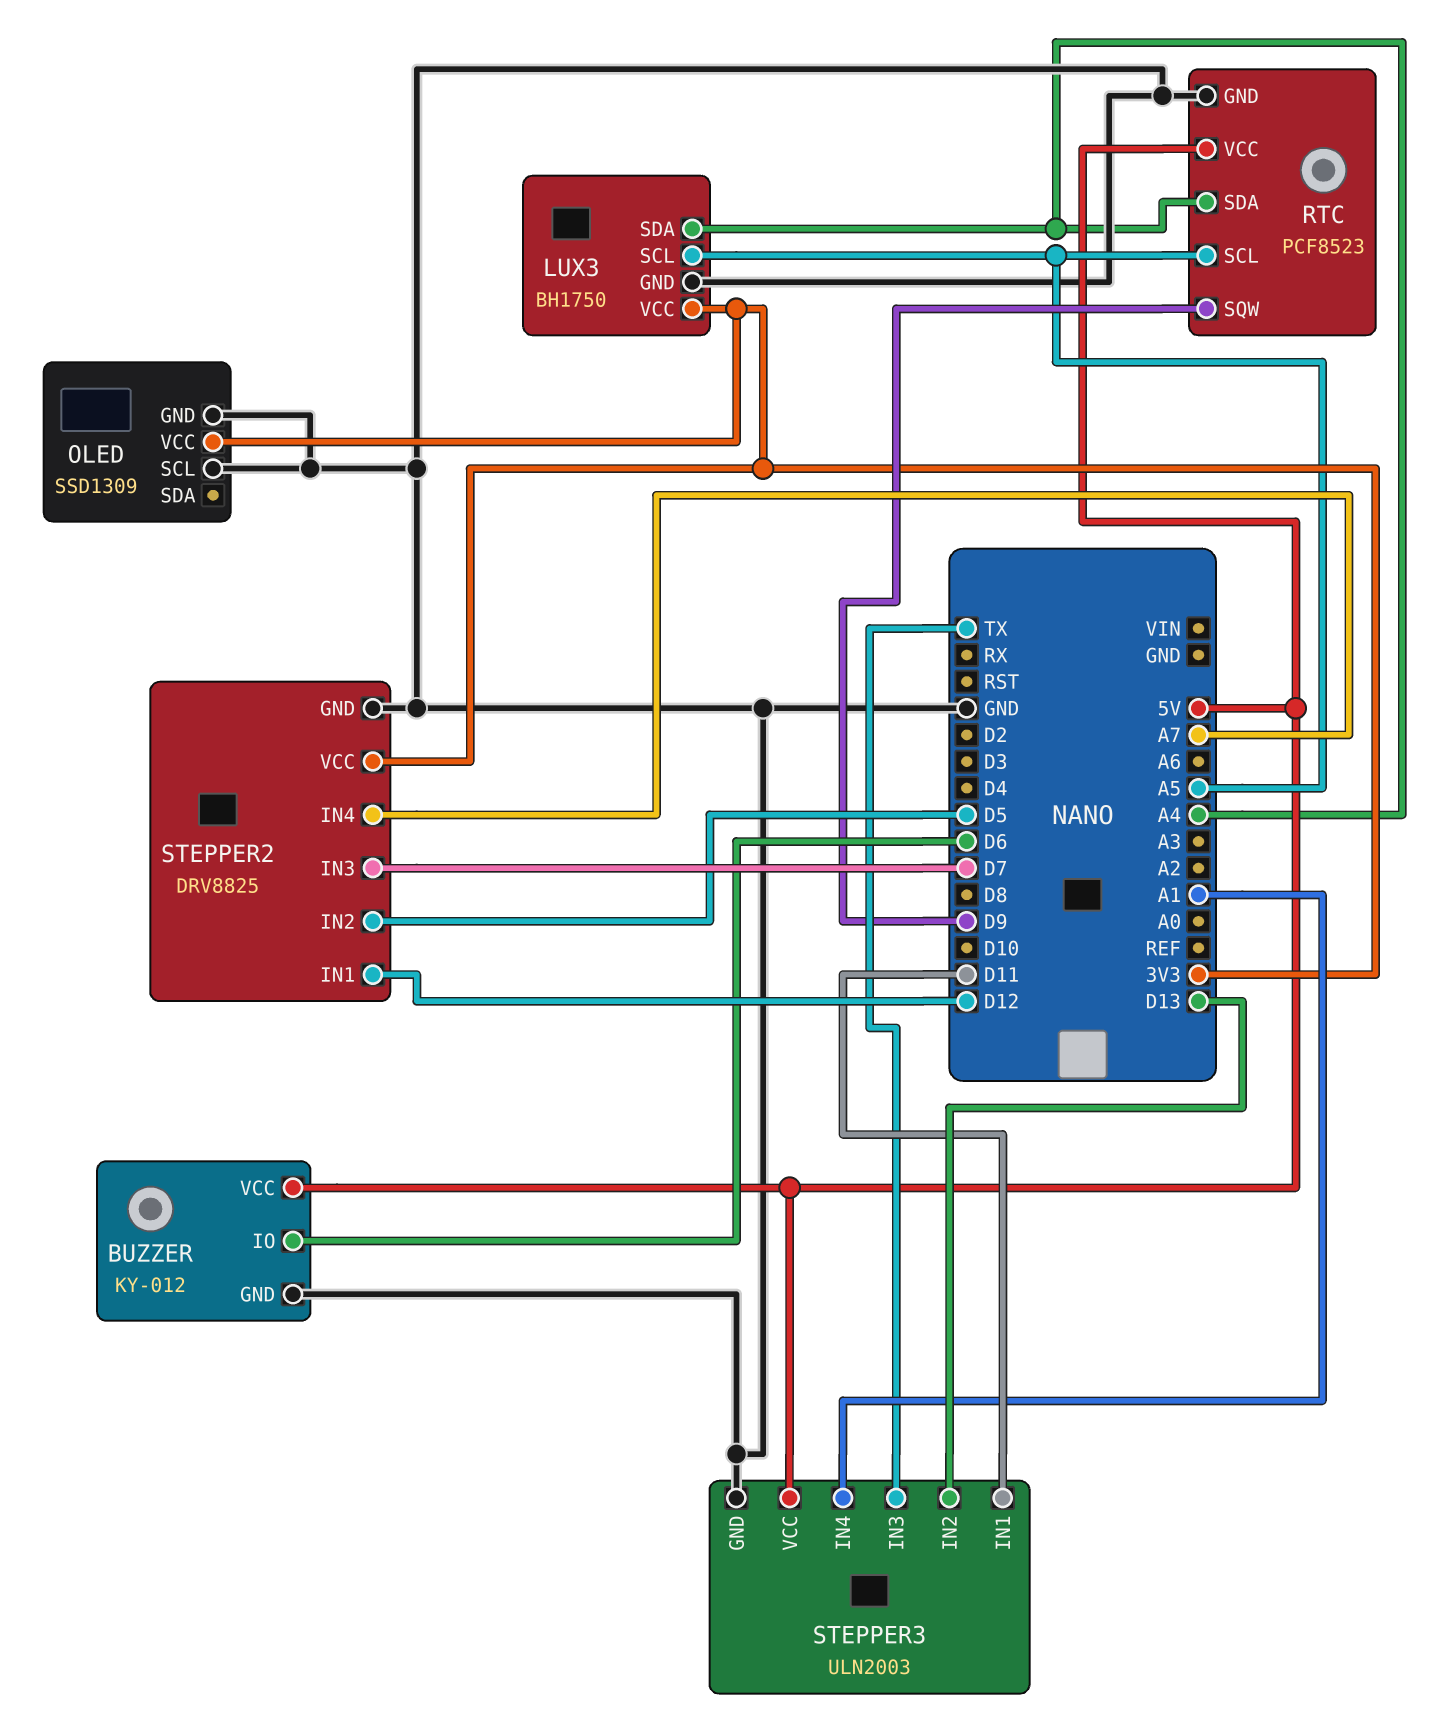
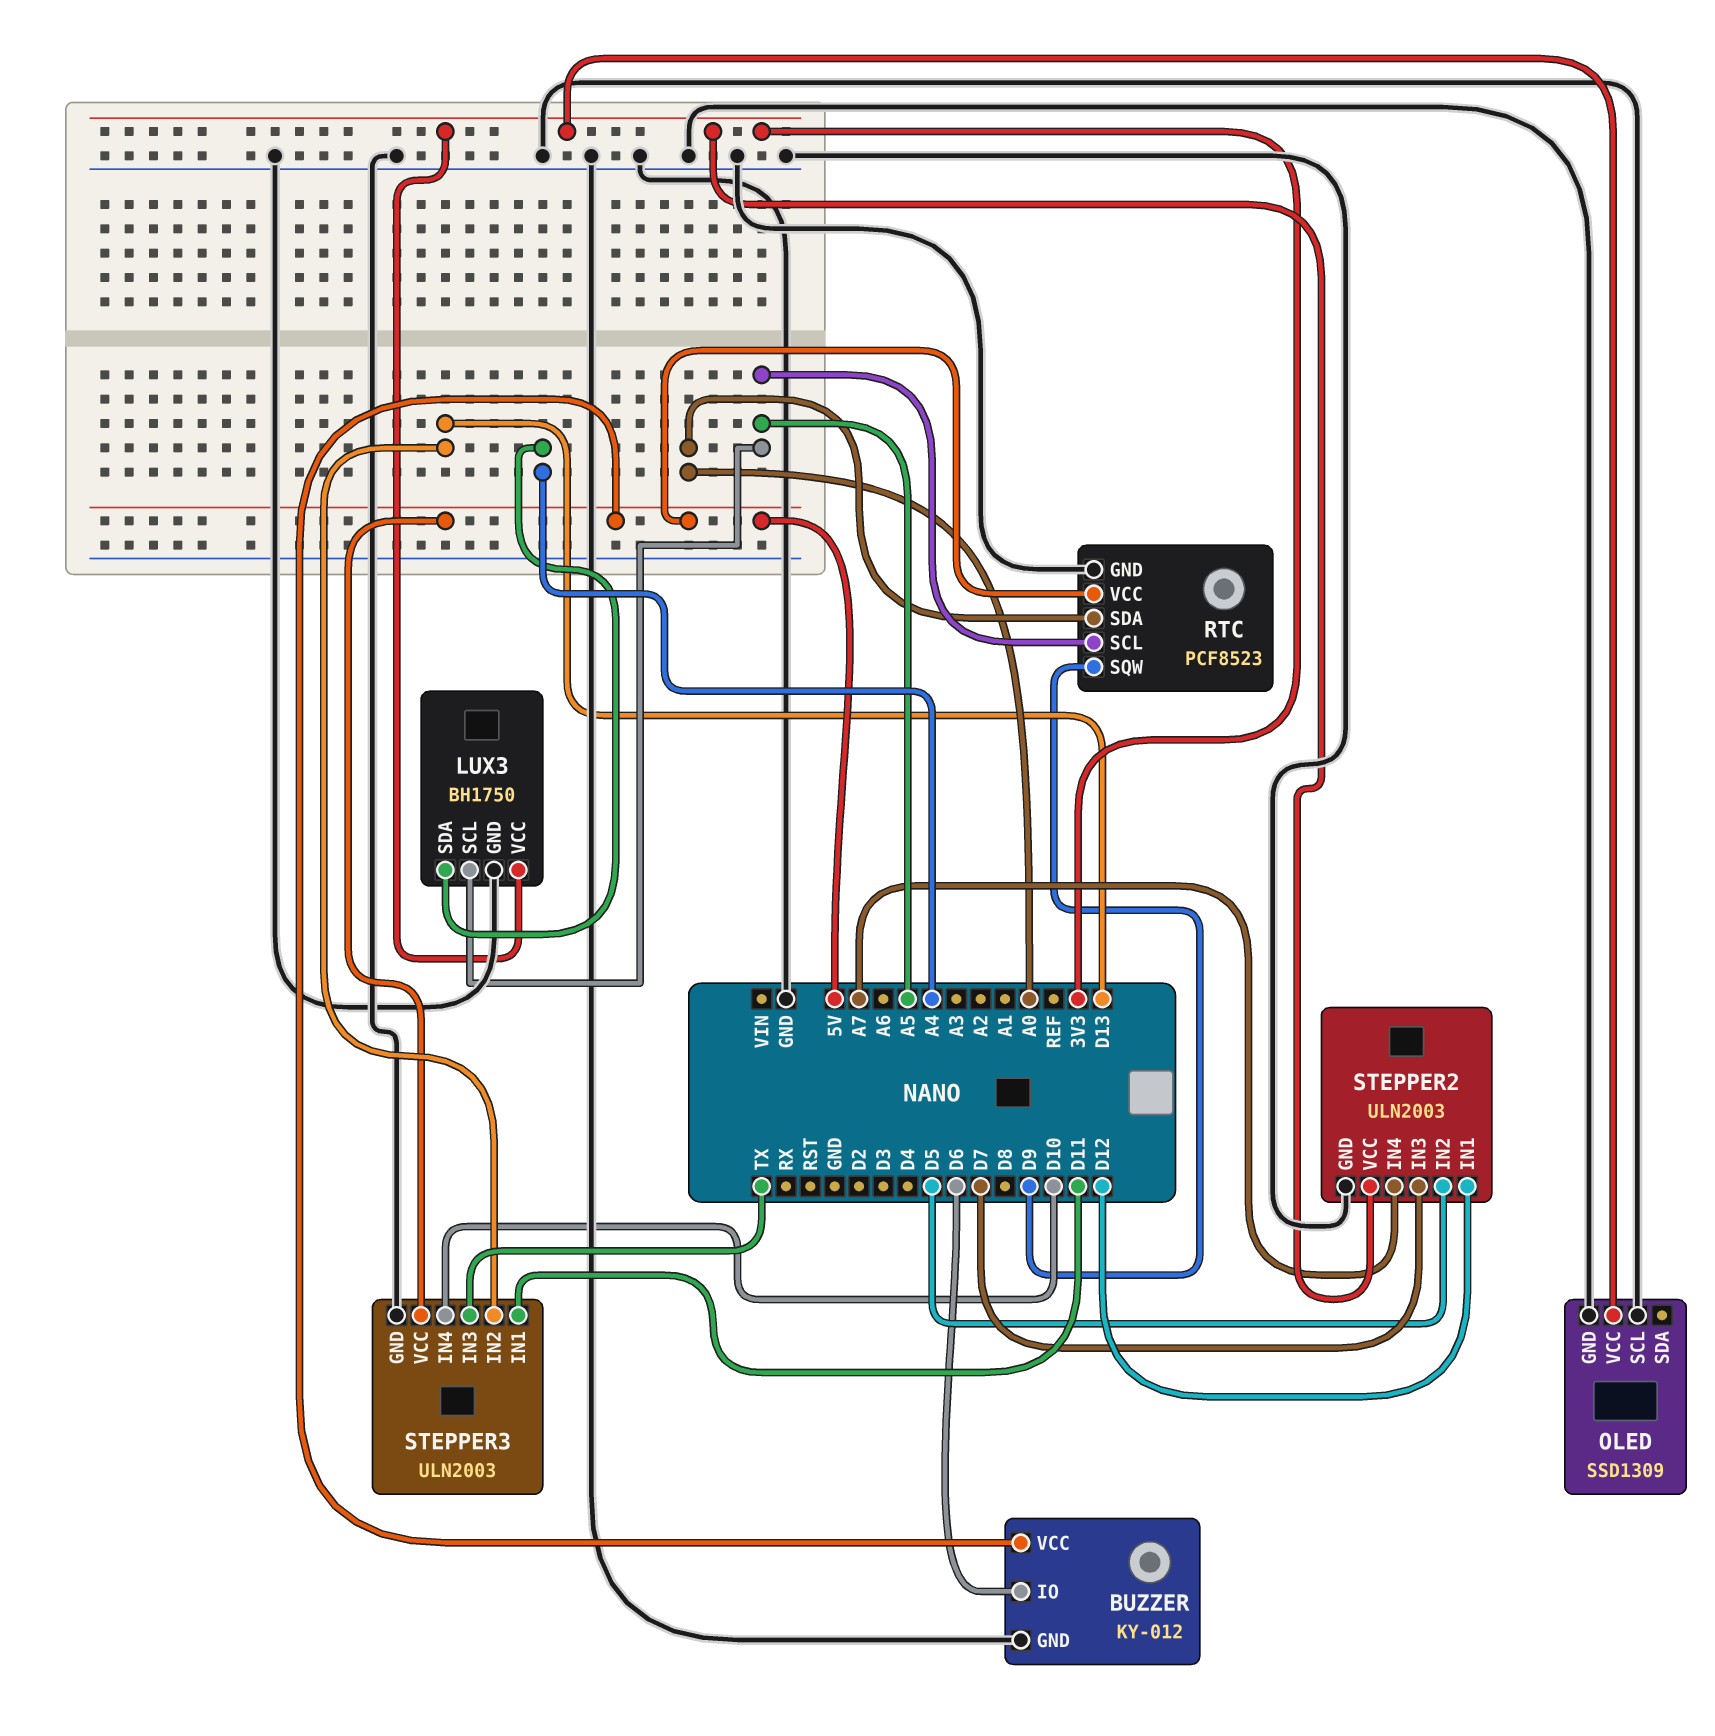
RTC pin SDA: A4 -> A0
STEPPER2: DRV8825 -> ULN2003
STEPPER3 pin IN4: A1 -> D10

